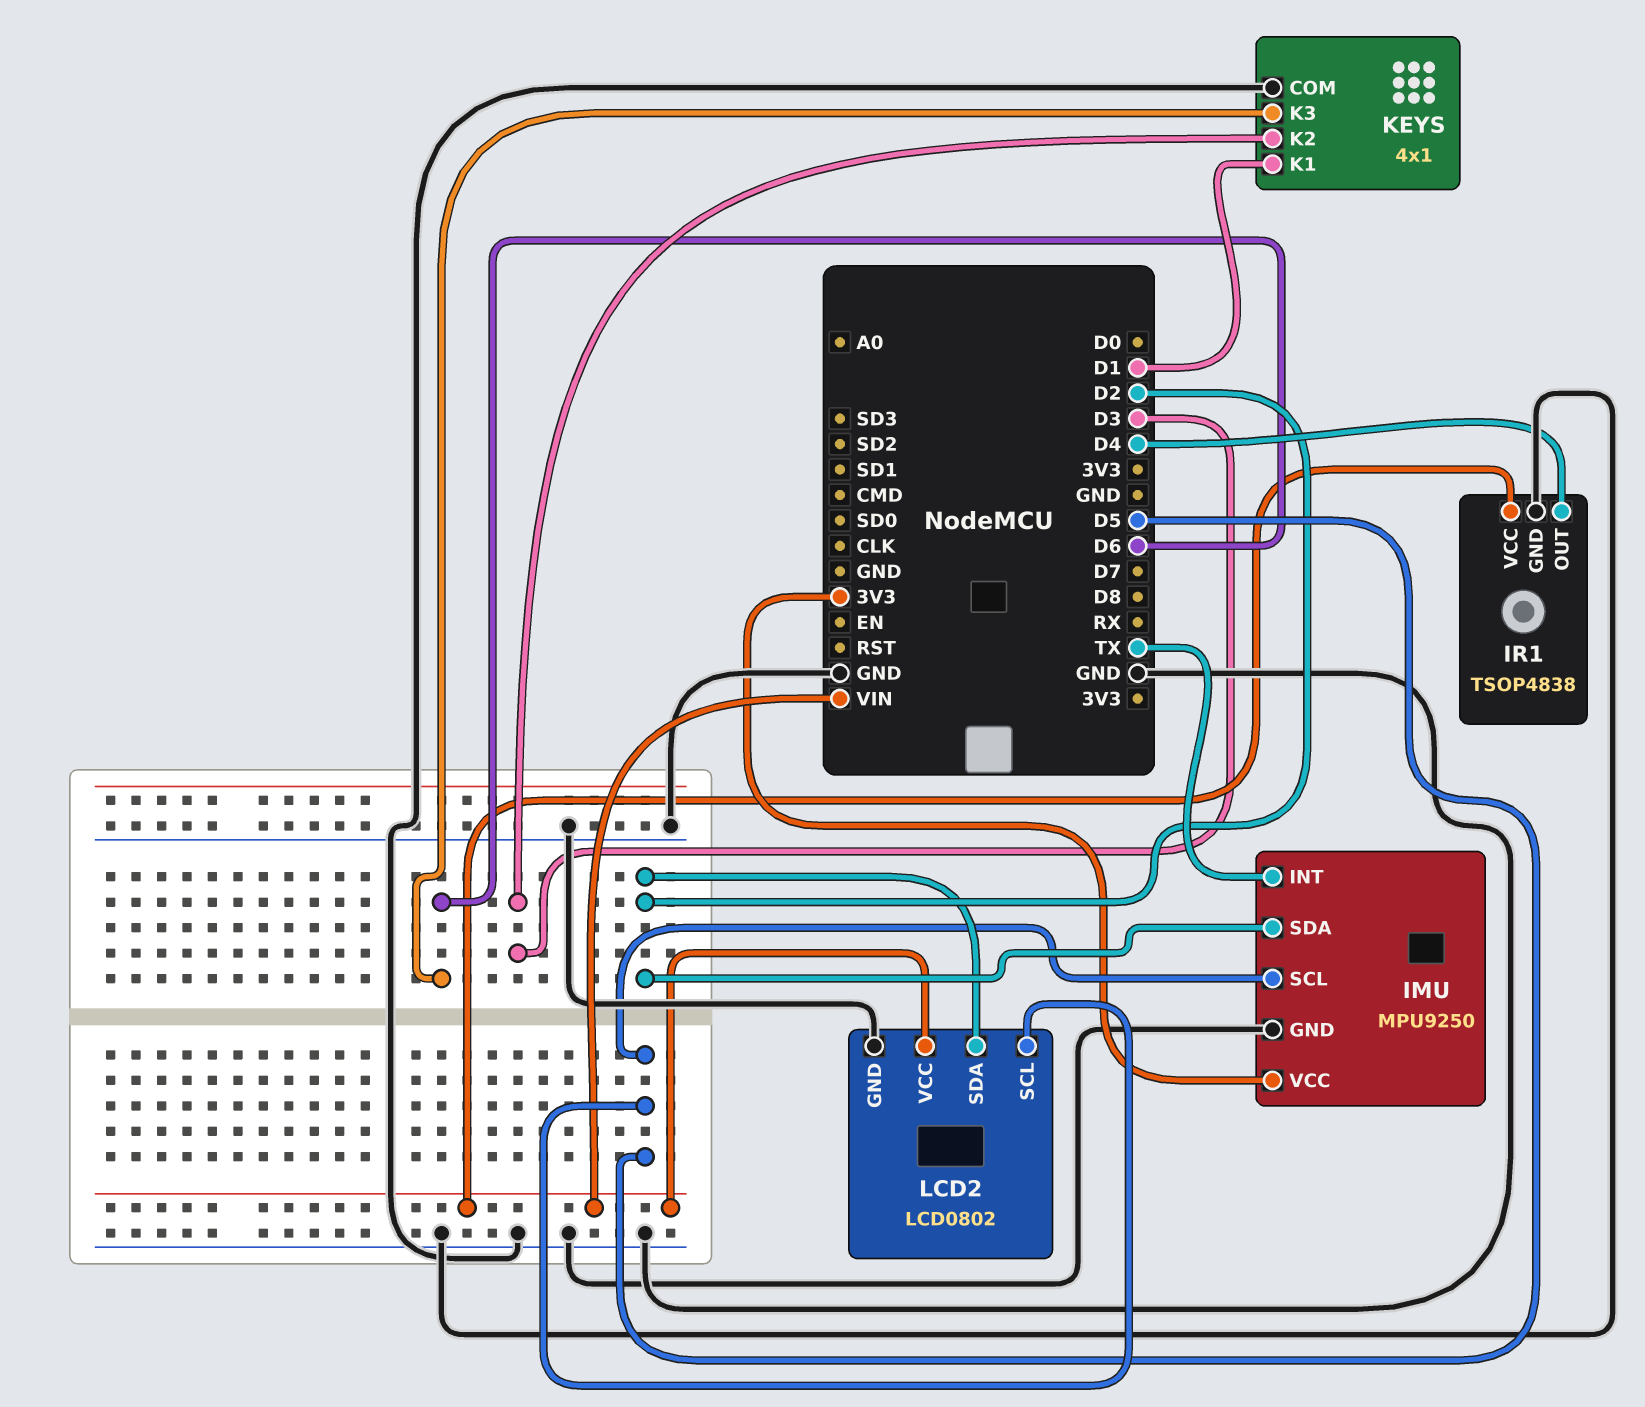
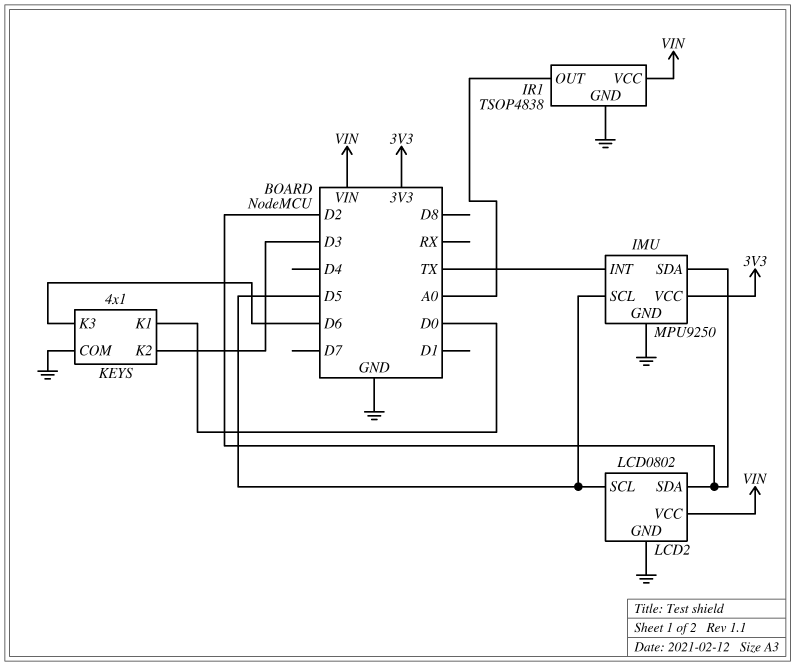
IR1 pin OUT: D4 -> A0
KEYS pin K1: D1 -> D0

